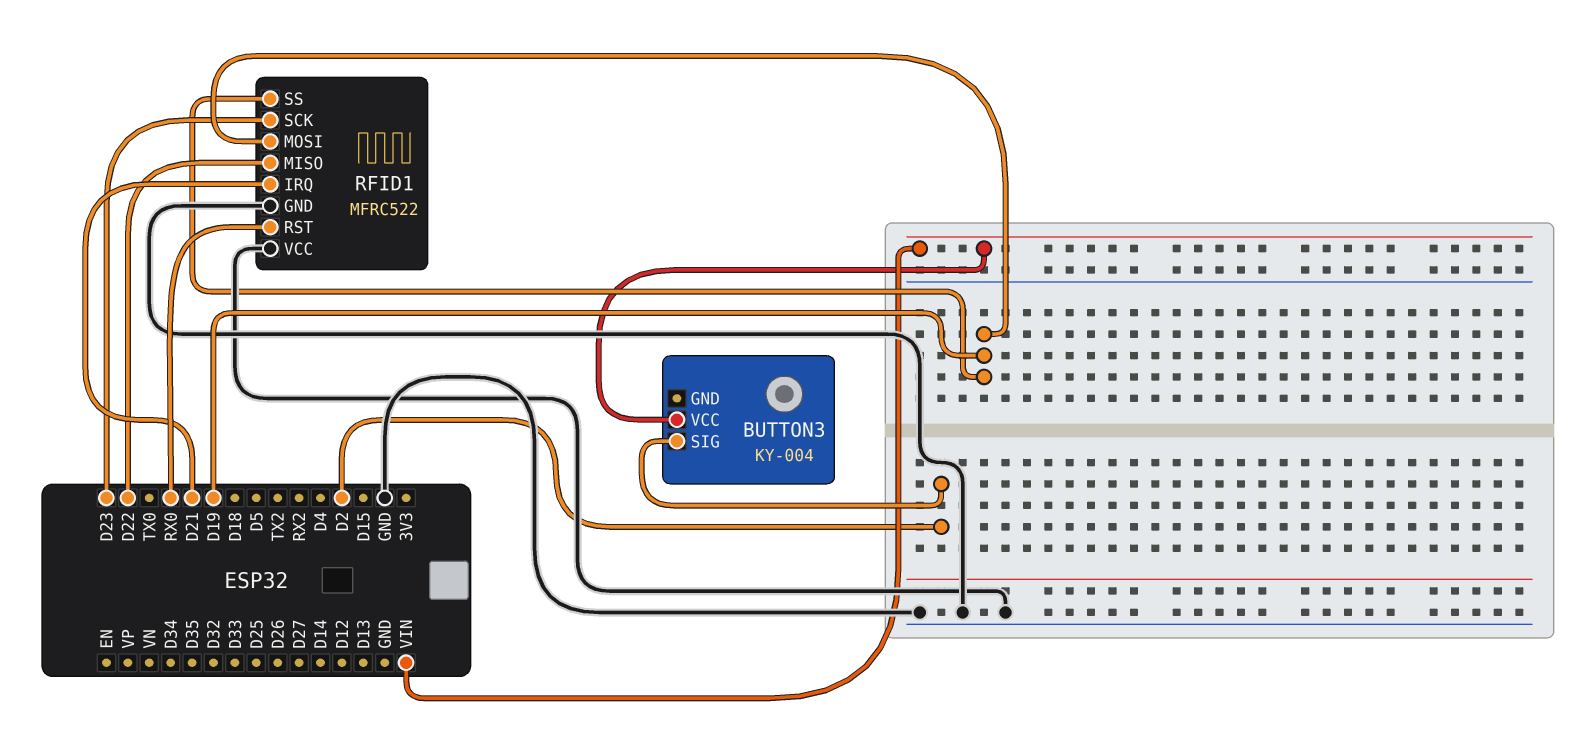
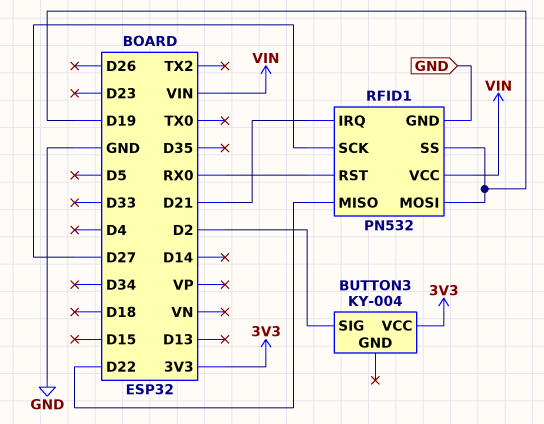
BUTTON3 pin VCC: VIN -> 3V3
RFID1: MFRC522 -> PN532
RFID1 pin SCK: D23 -> D27
RFID1 pin VCC: GND -> VIN

